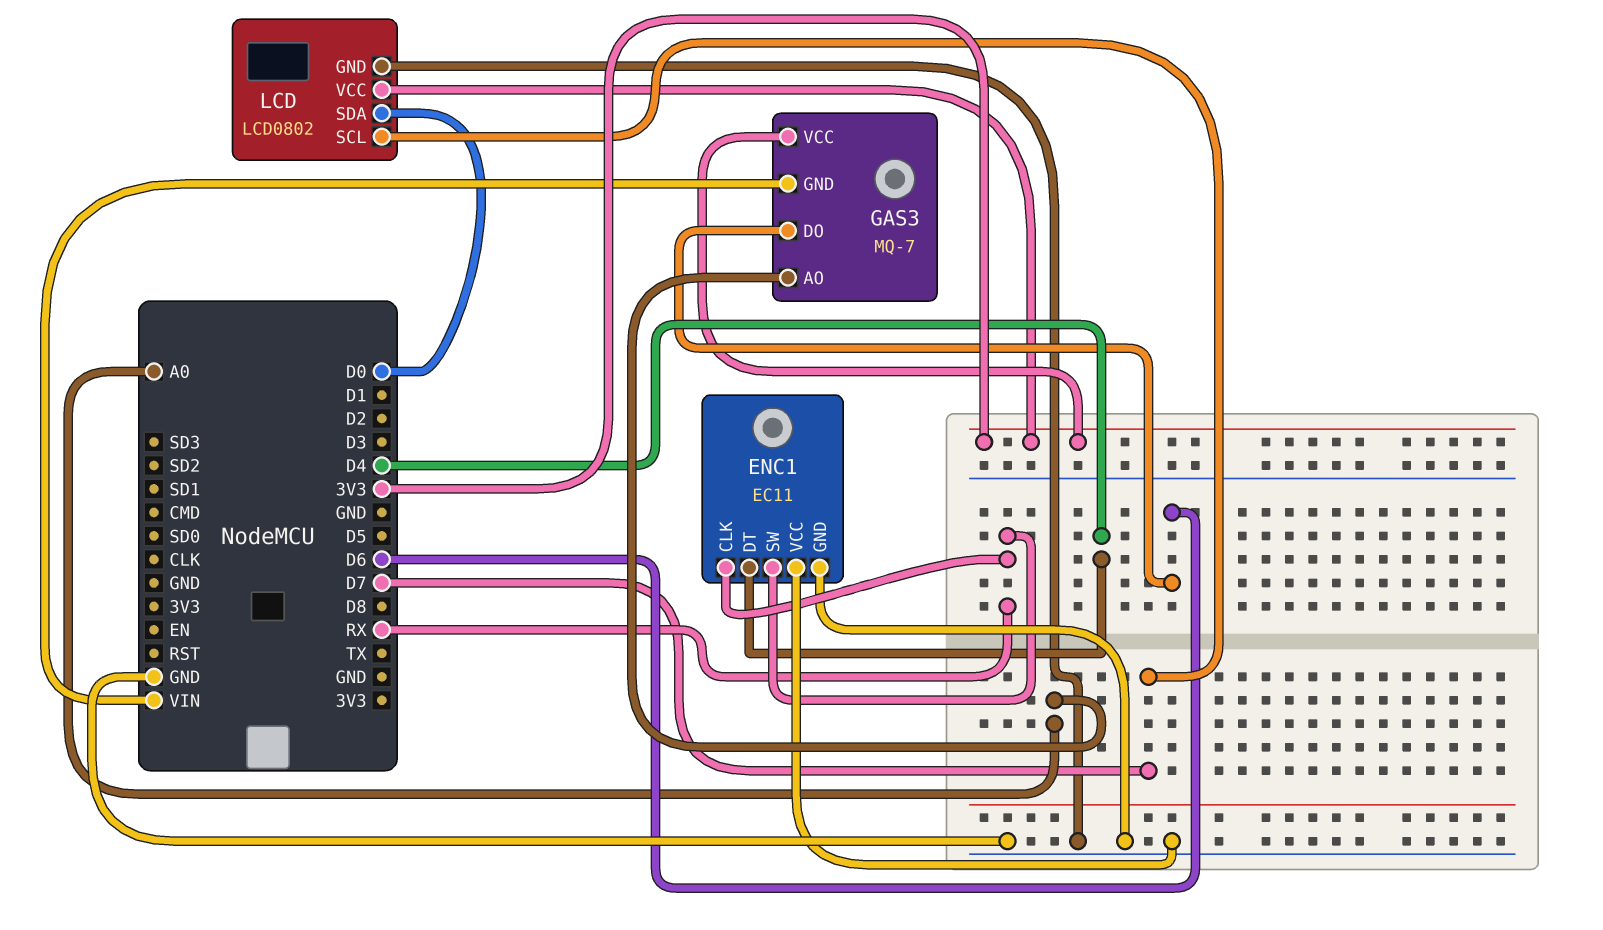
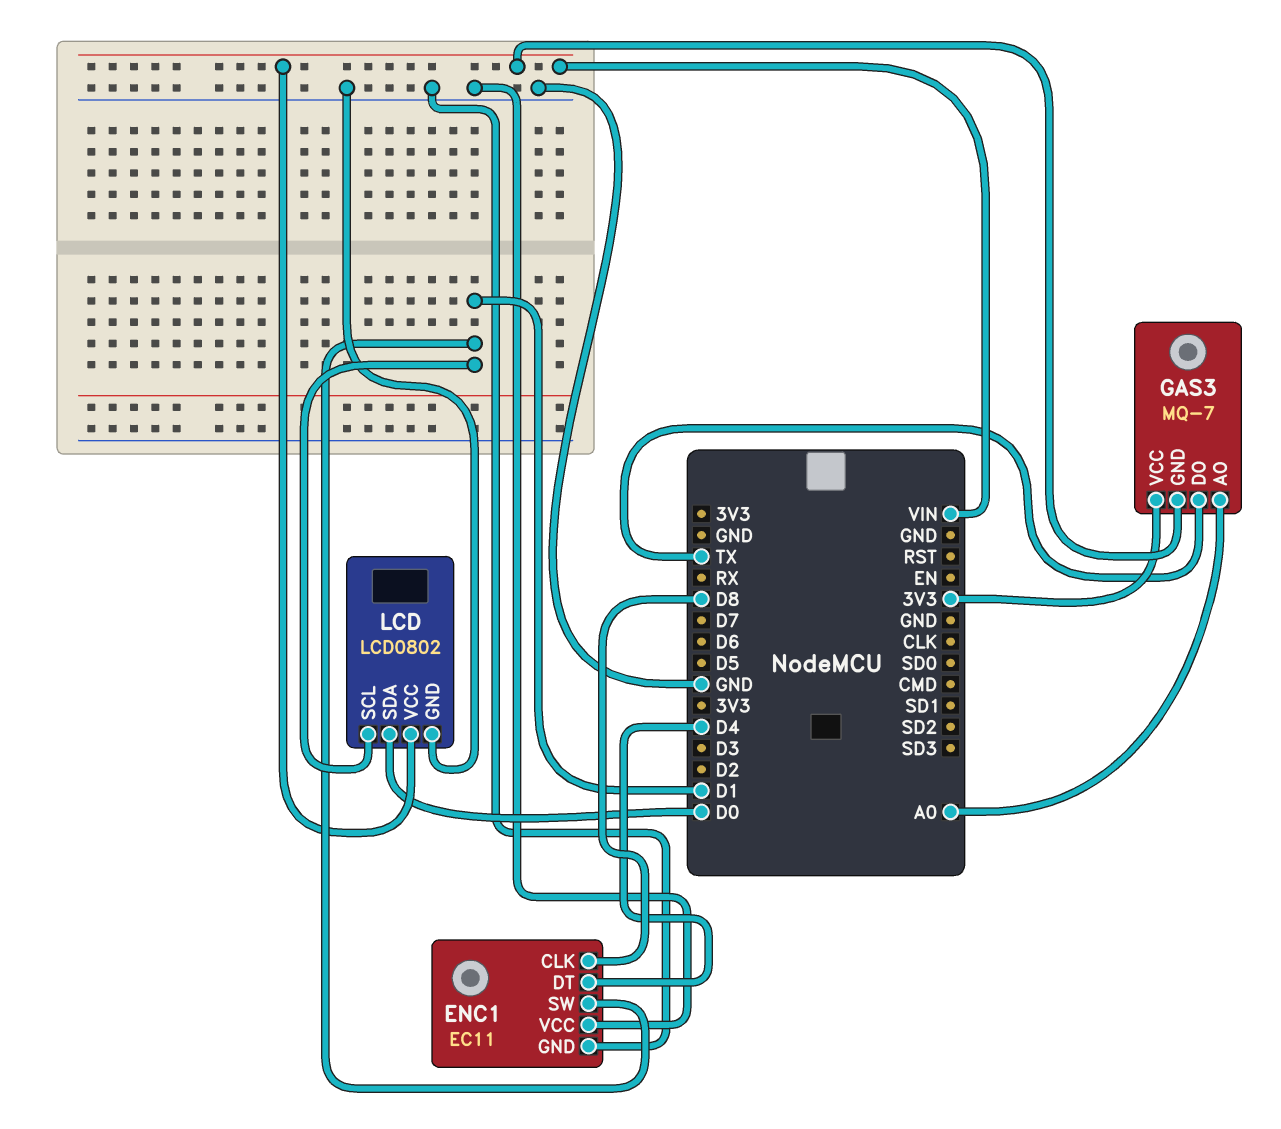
ENC1 pin CLK: RX -> D8
ENC1 pin SW: RX -> D1
GAS3 pin DO: D6 -> TX
LCD pin SCL: D7 -> D1
LCD pin VCC: 3V3 -> VIN

